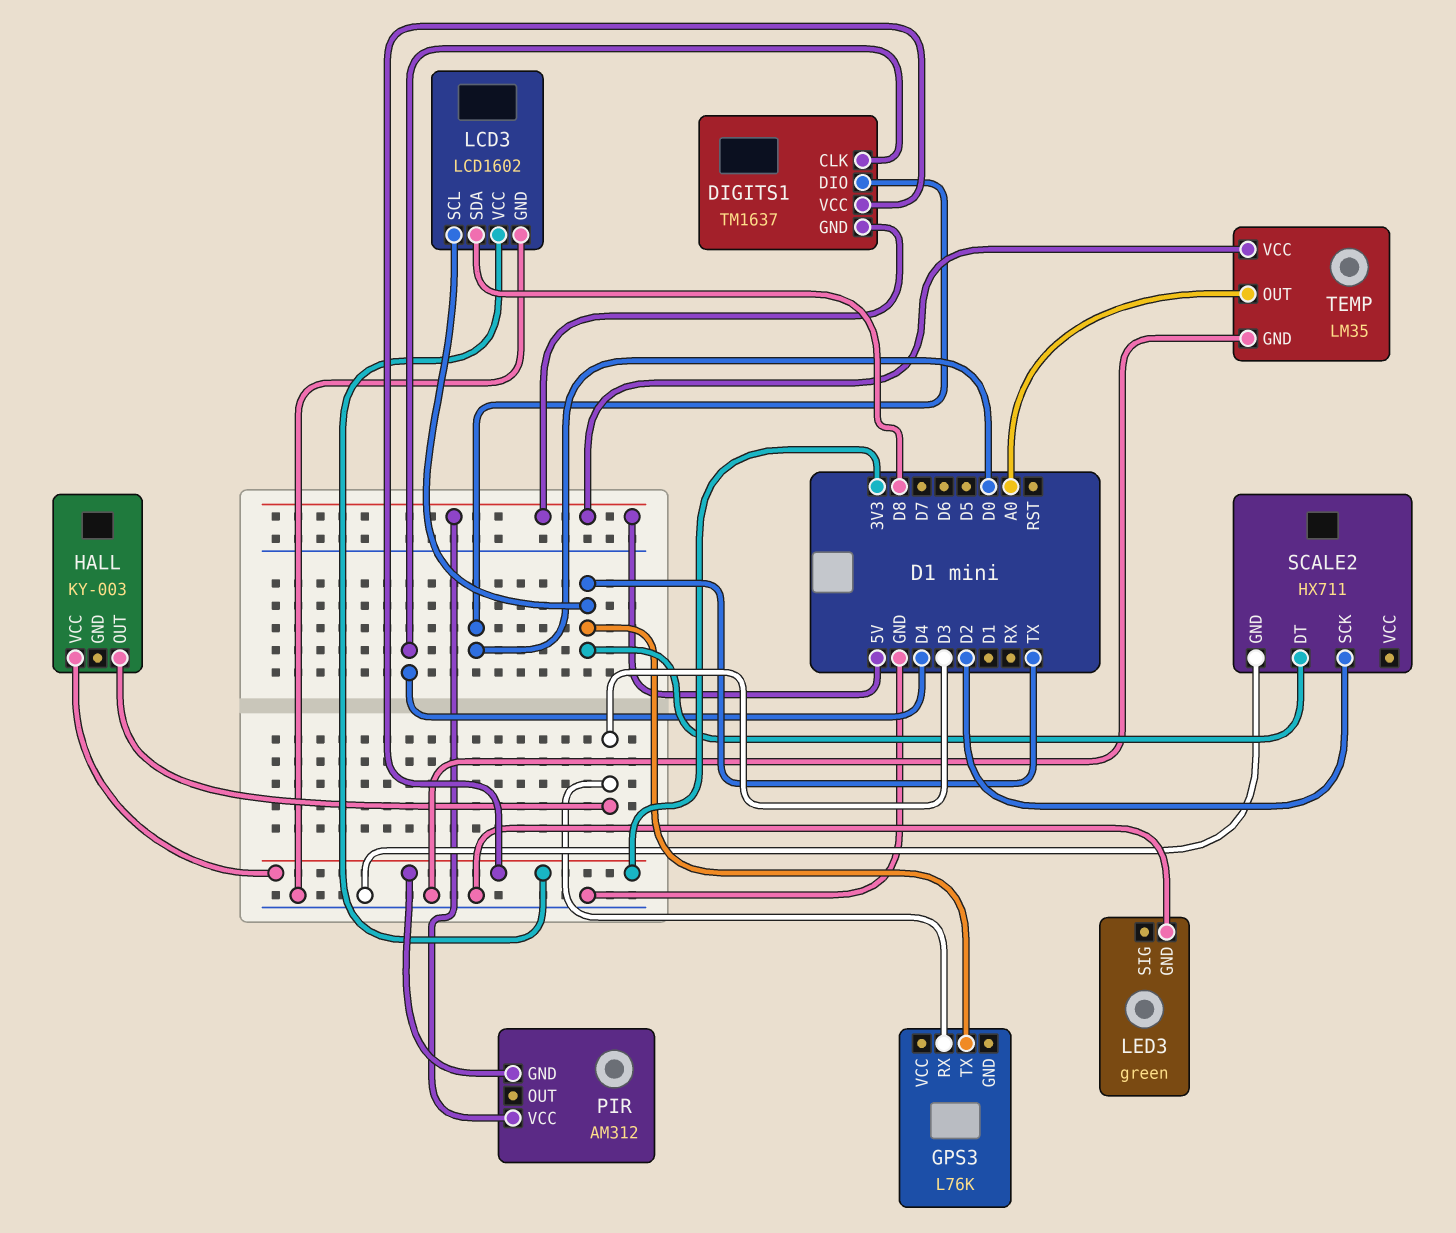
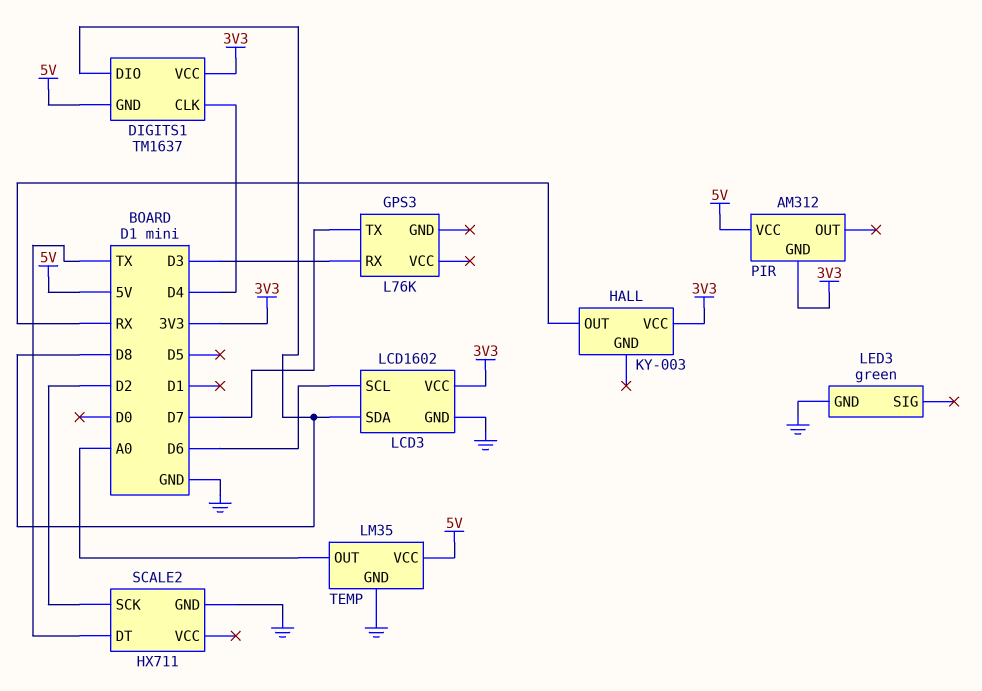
DIGITS1 pin DIO: D0 -> D8
GPS3 pin TX: TX -> D7
HALL pin OUT: D3 -> RX
LCD3 pin SCL: TX -> D6

